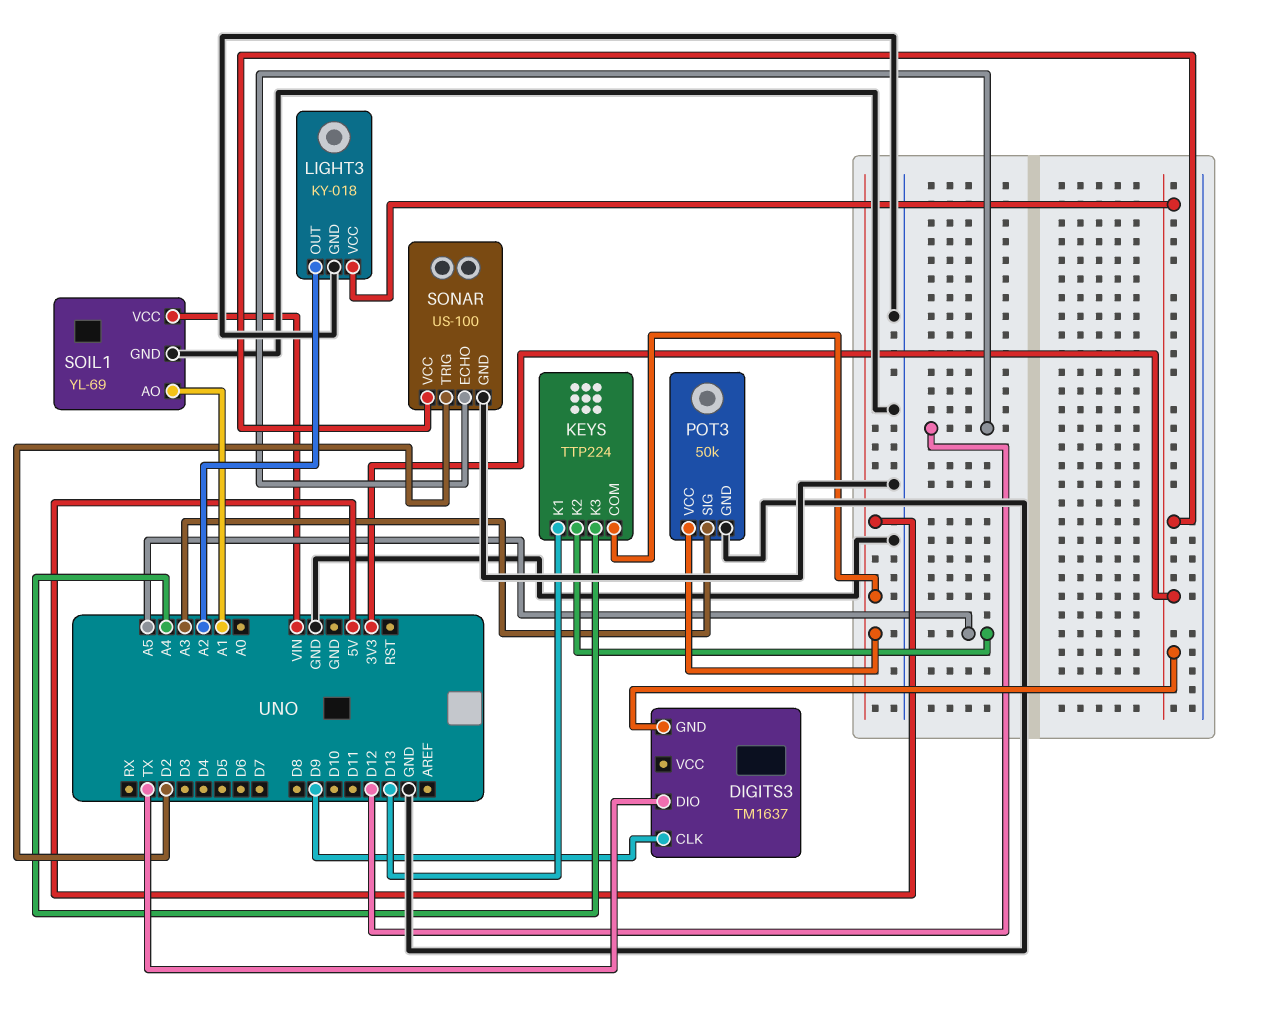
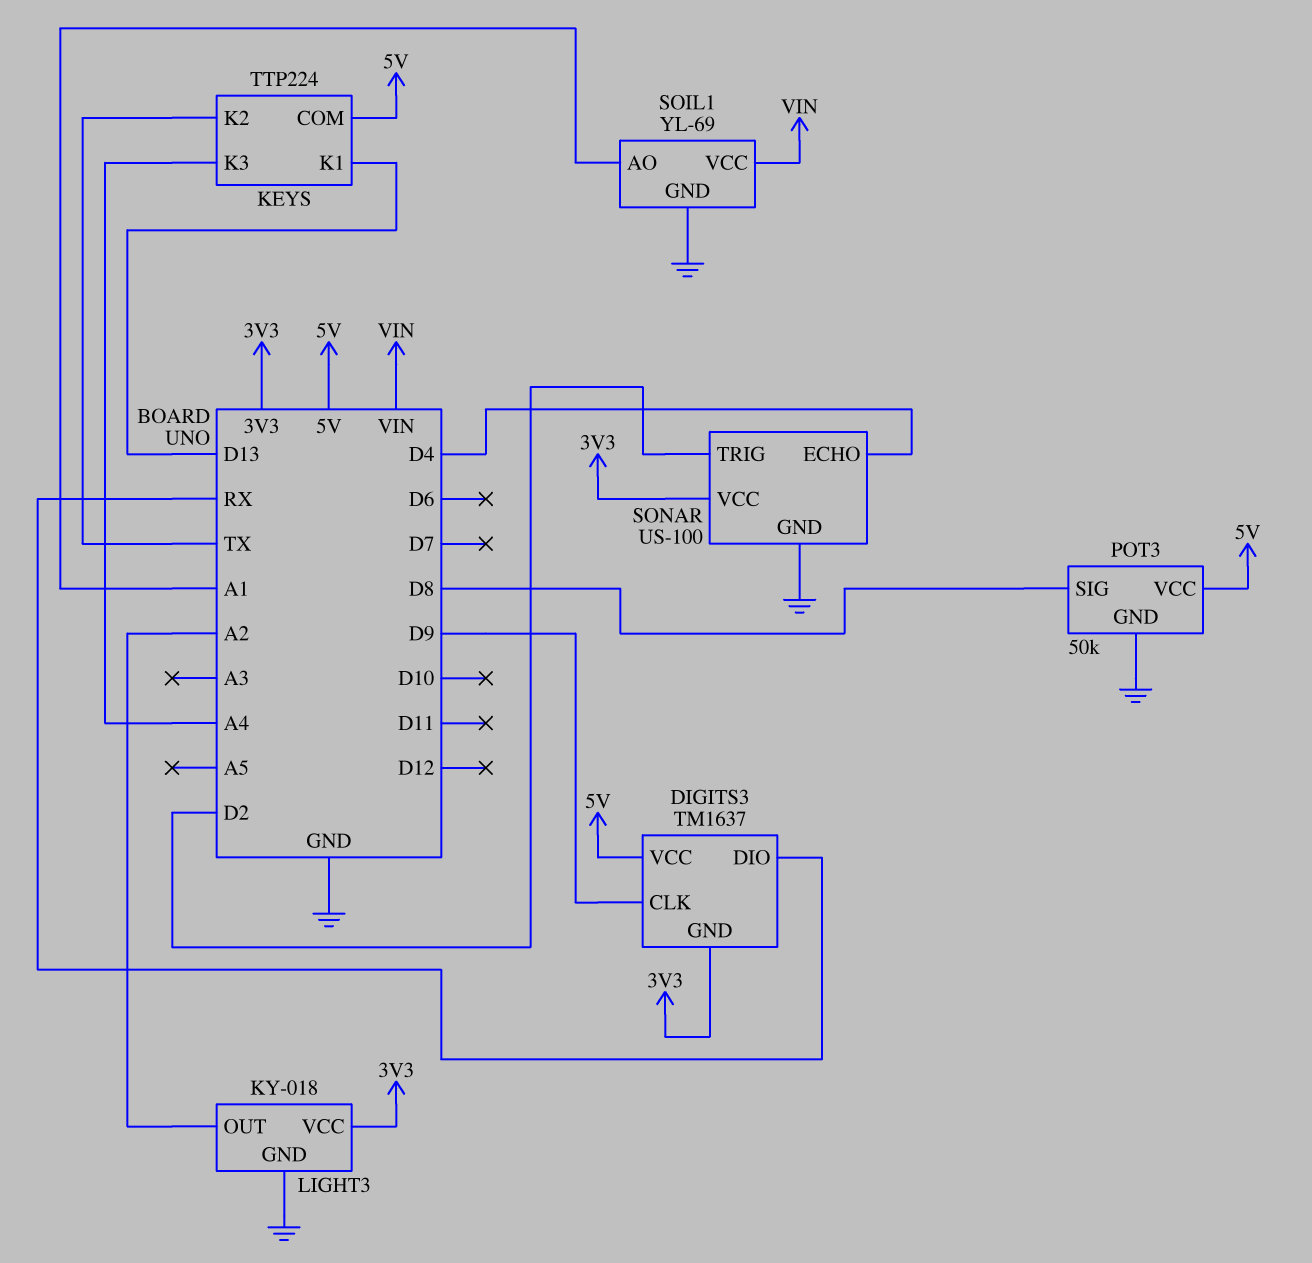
DIGITS3 pin DIO: TX -> RX
DIGITS3 pin VCC: none -> 5V
KEYS pin K2: A5 -> TX
POT3 pin SIG: A3 -> D8
SONAR pin ECHO: D12 -> D4

